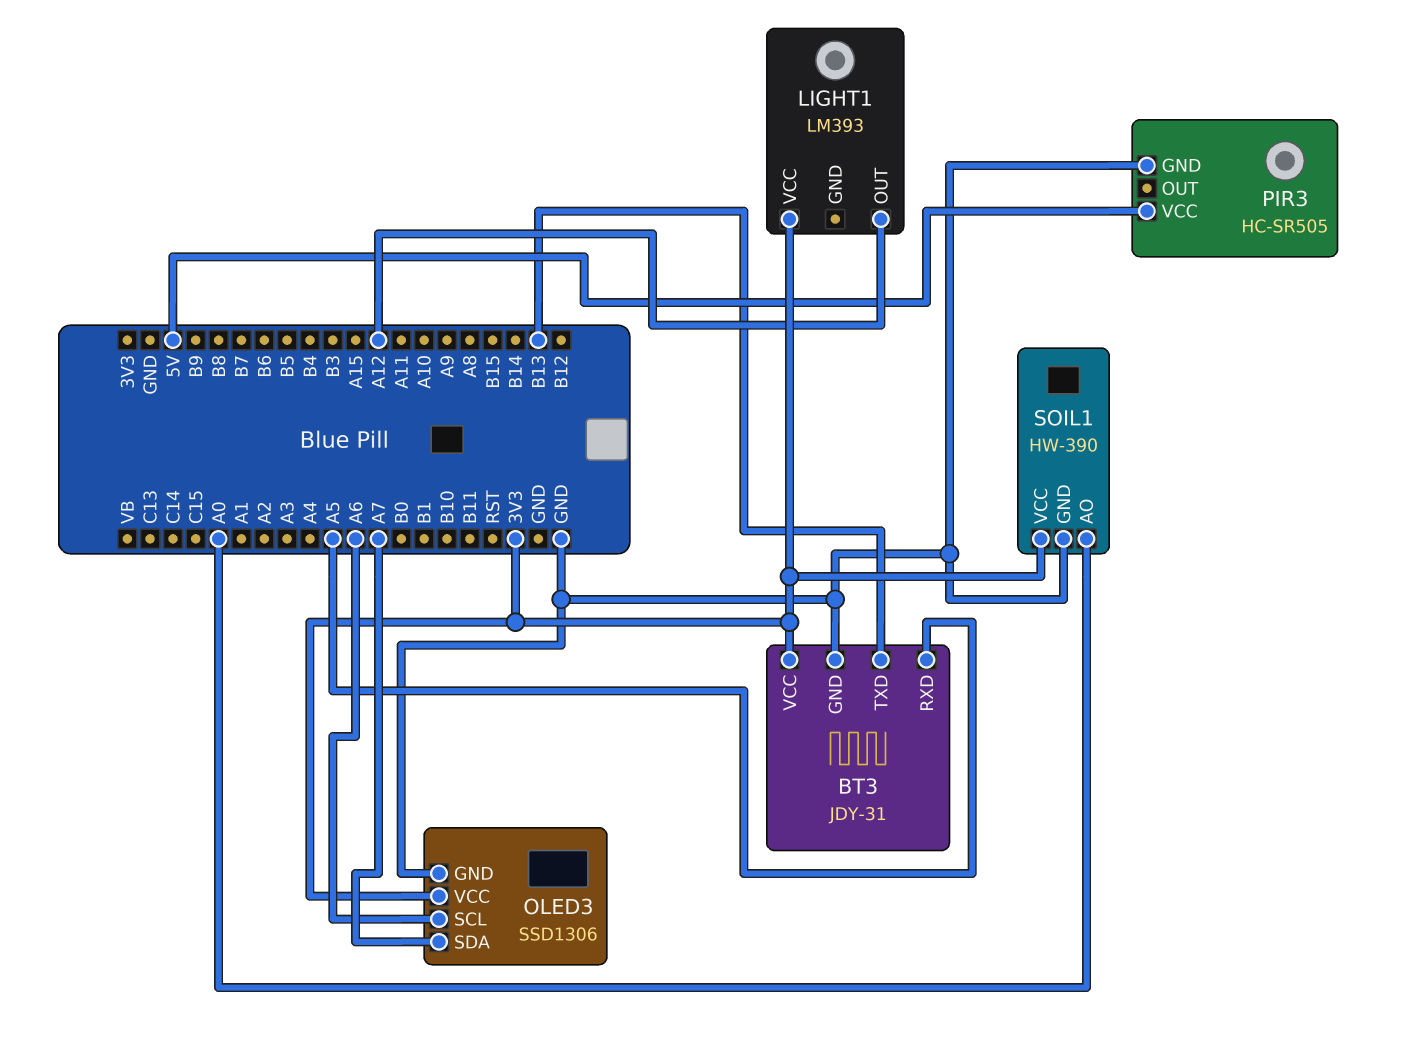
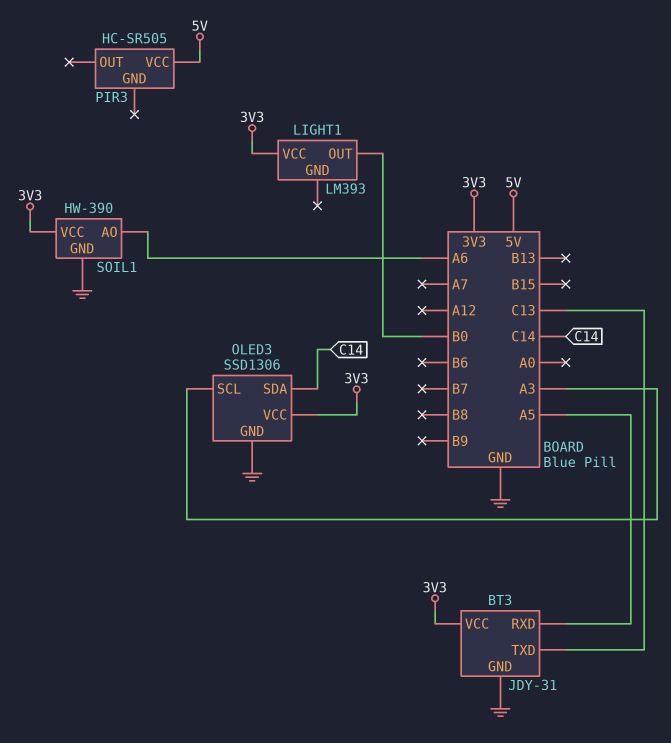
BT3 pin TXD: B13 -> C13
LIGHT1 pin OUT: A12 -> B0
OLED3 pin SCL: A6 -> A3
OLED3 pin SDA: A7 -> C14
PIR3 pin GND: GND -> none
SOIL1 pin AO: A0 -> A6

